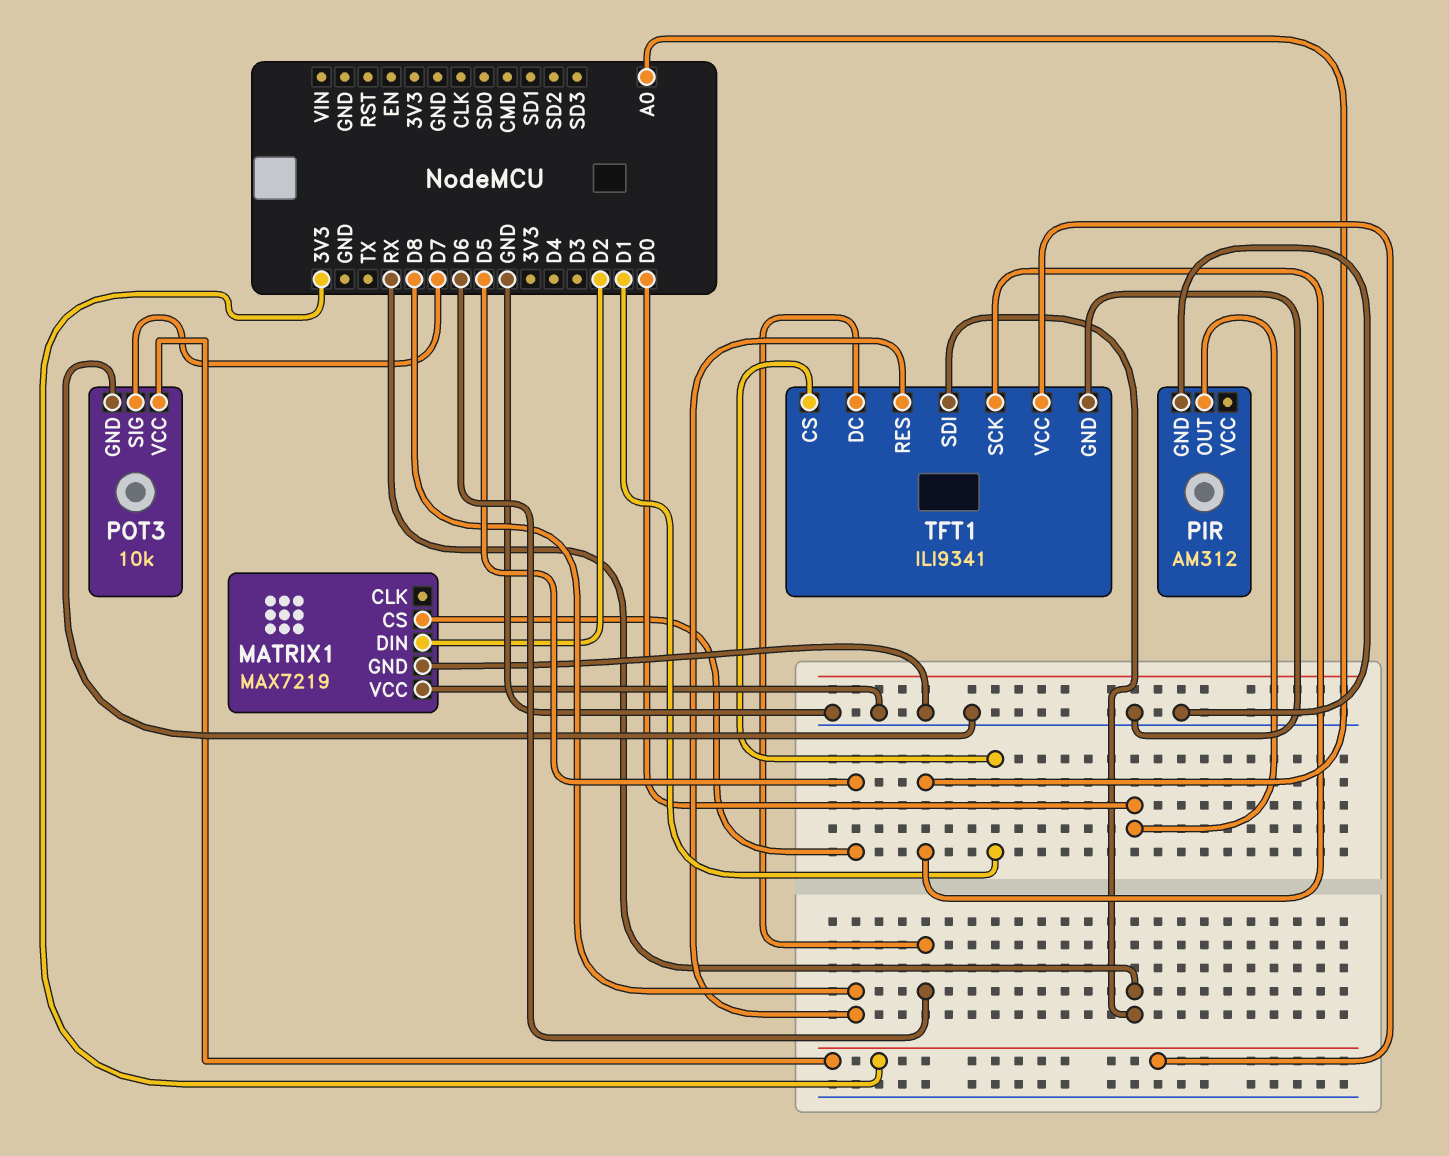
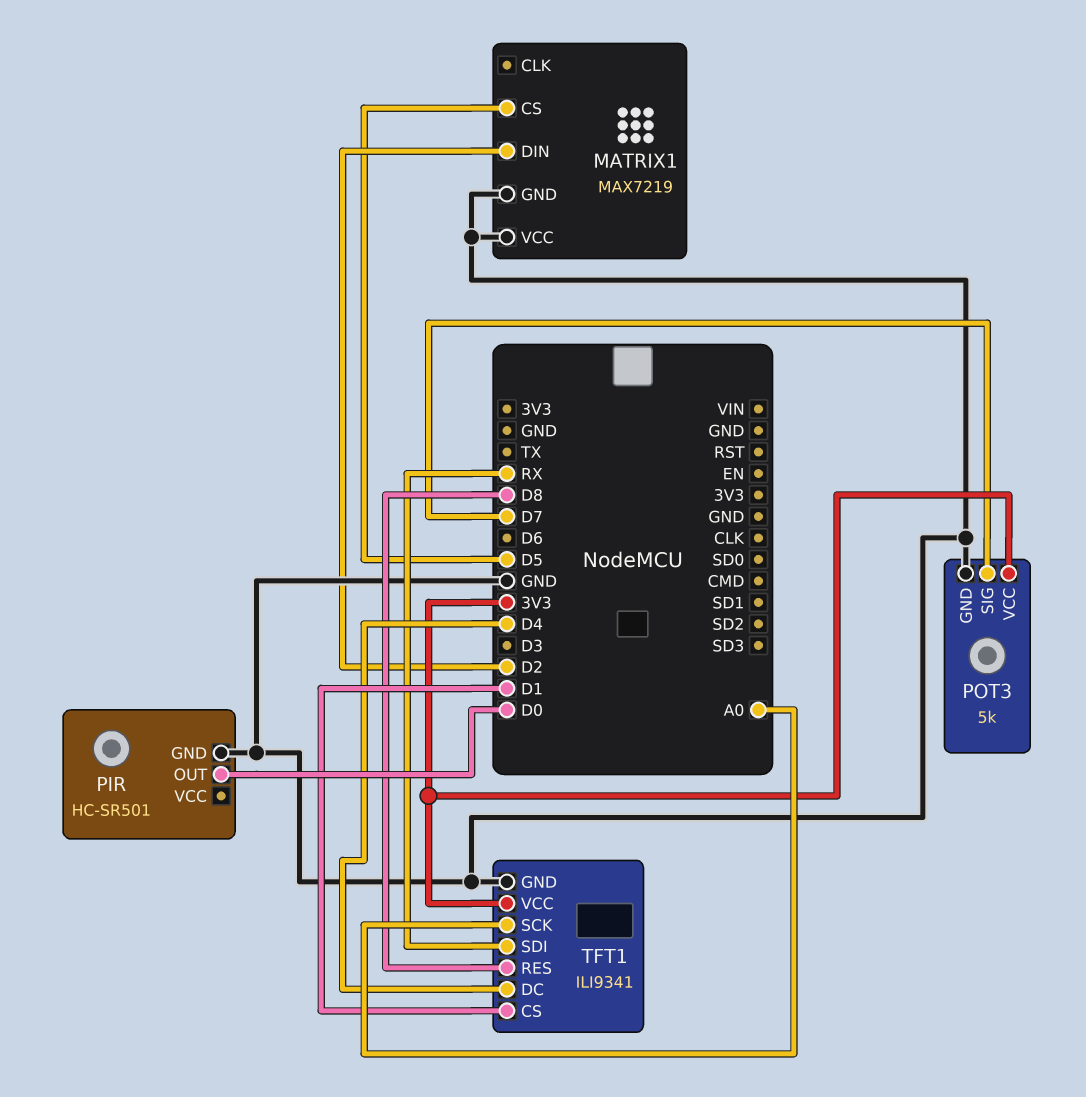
PIR: AM312 -> HC-SR501
POT3: 10k -> 5k
TFT1 pin DC: D6 -> D4

